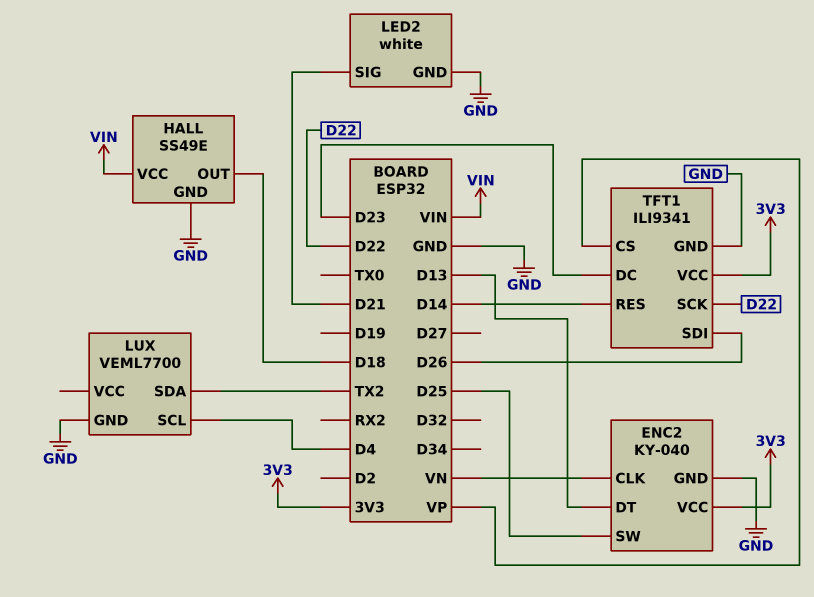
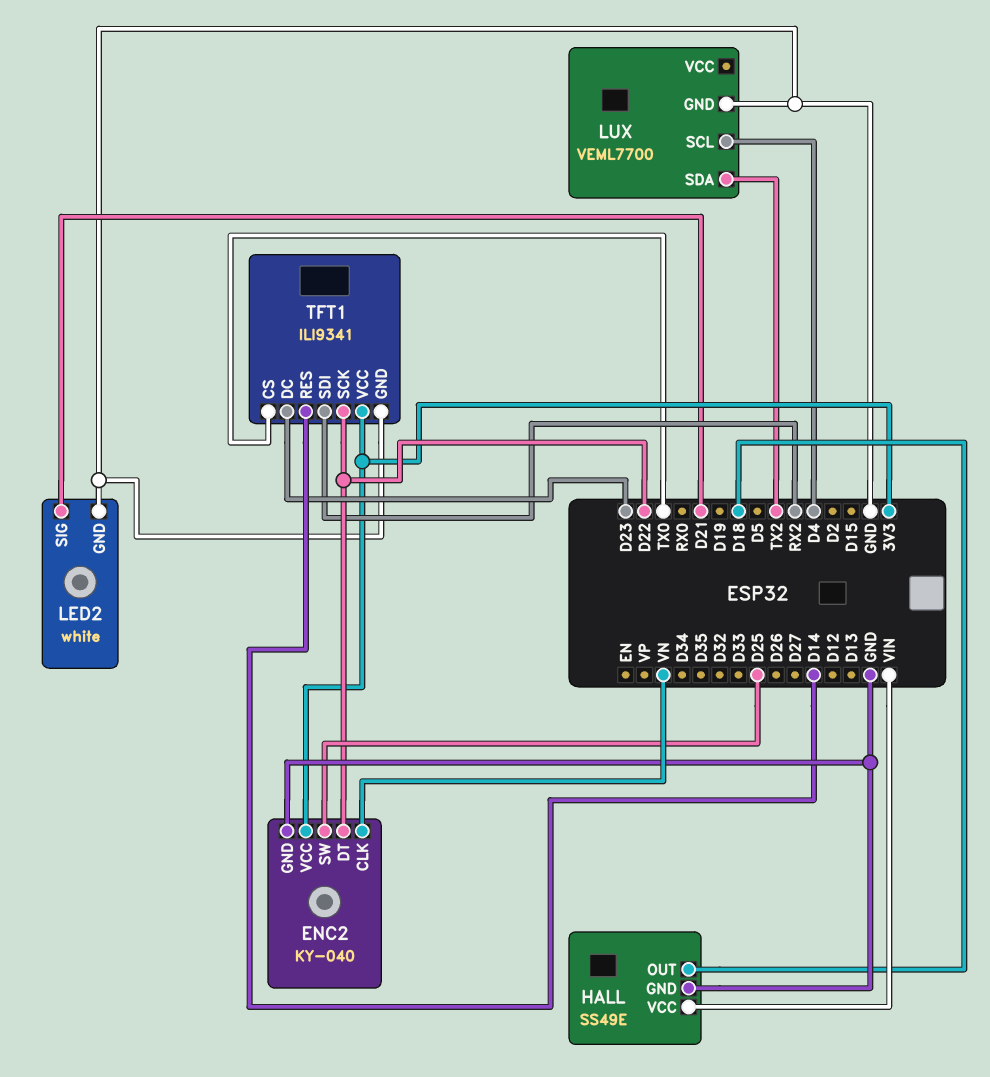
ENC2 pin DT: D13 -> D22
TFT1 pin CS: VP -> TX0
TFT1 pin SDI: D26 -> RX2

